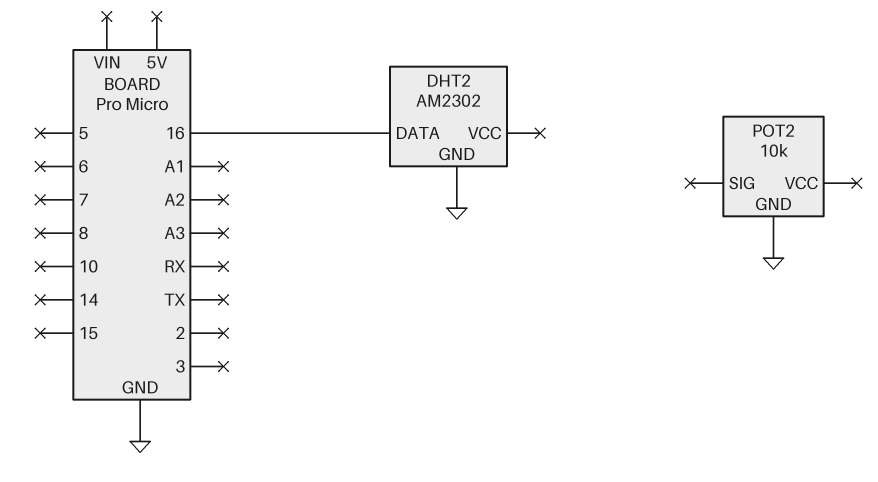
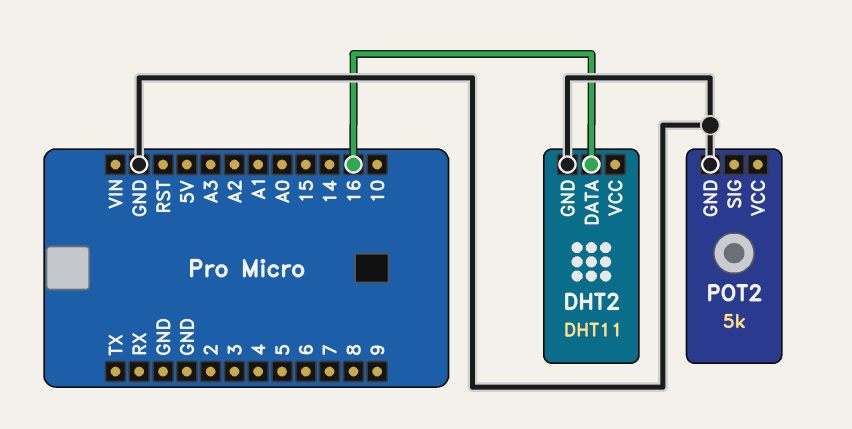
DHT2: AM2302 -> DHT11
POT2: 10k -> 5k

